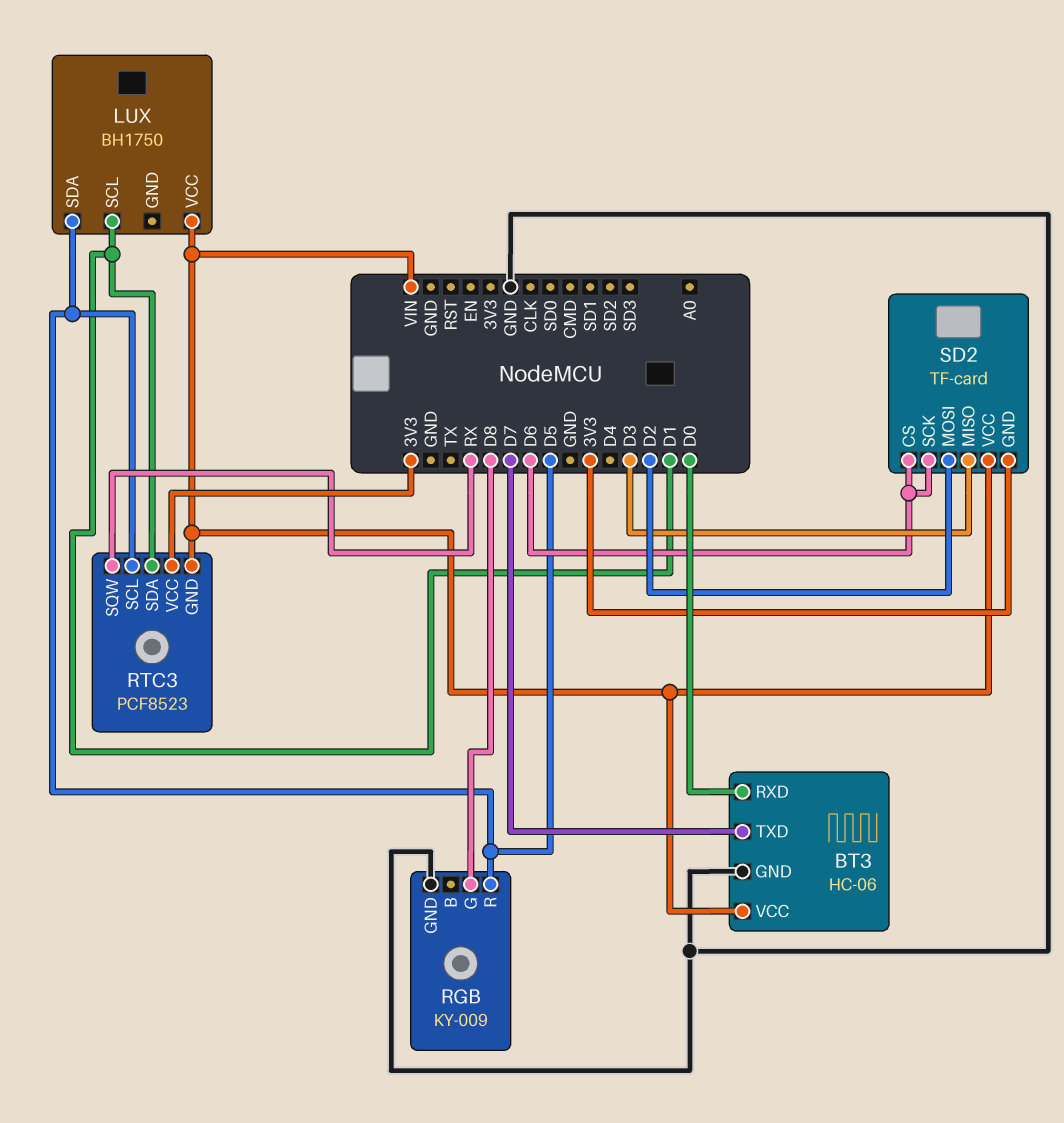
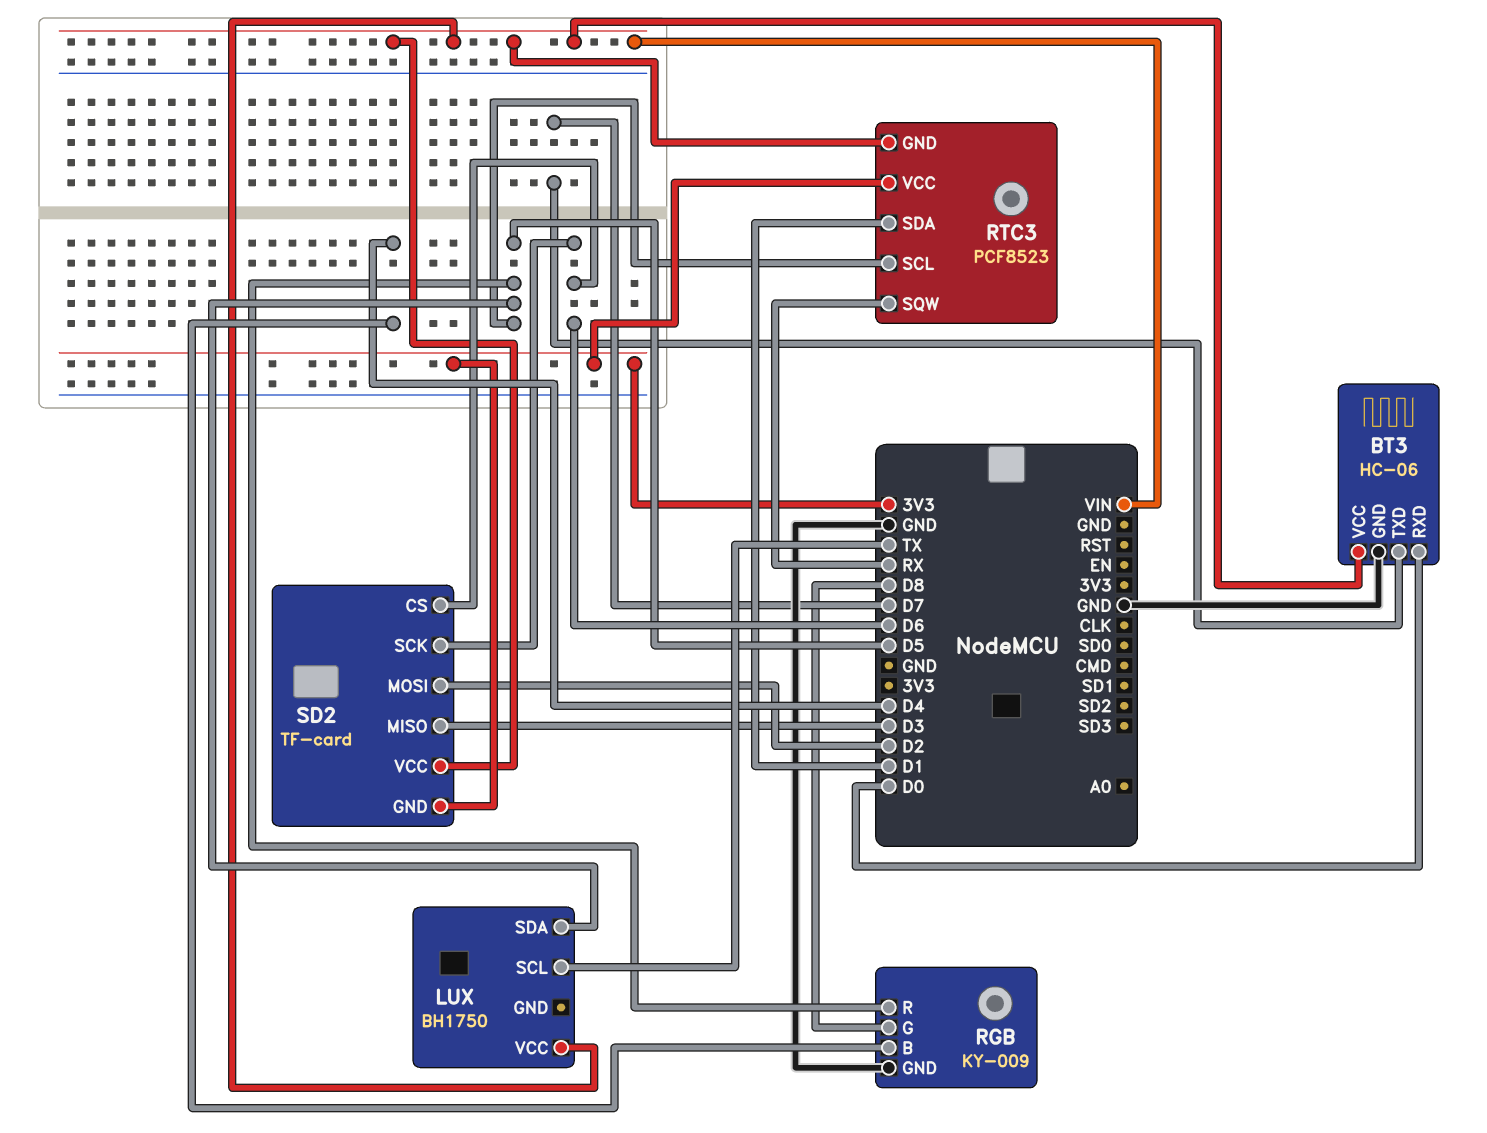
LUX pin SCL: D1 -> TX
RGB pin B: none -> D4

